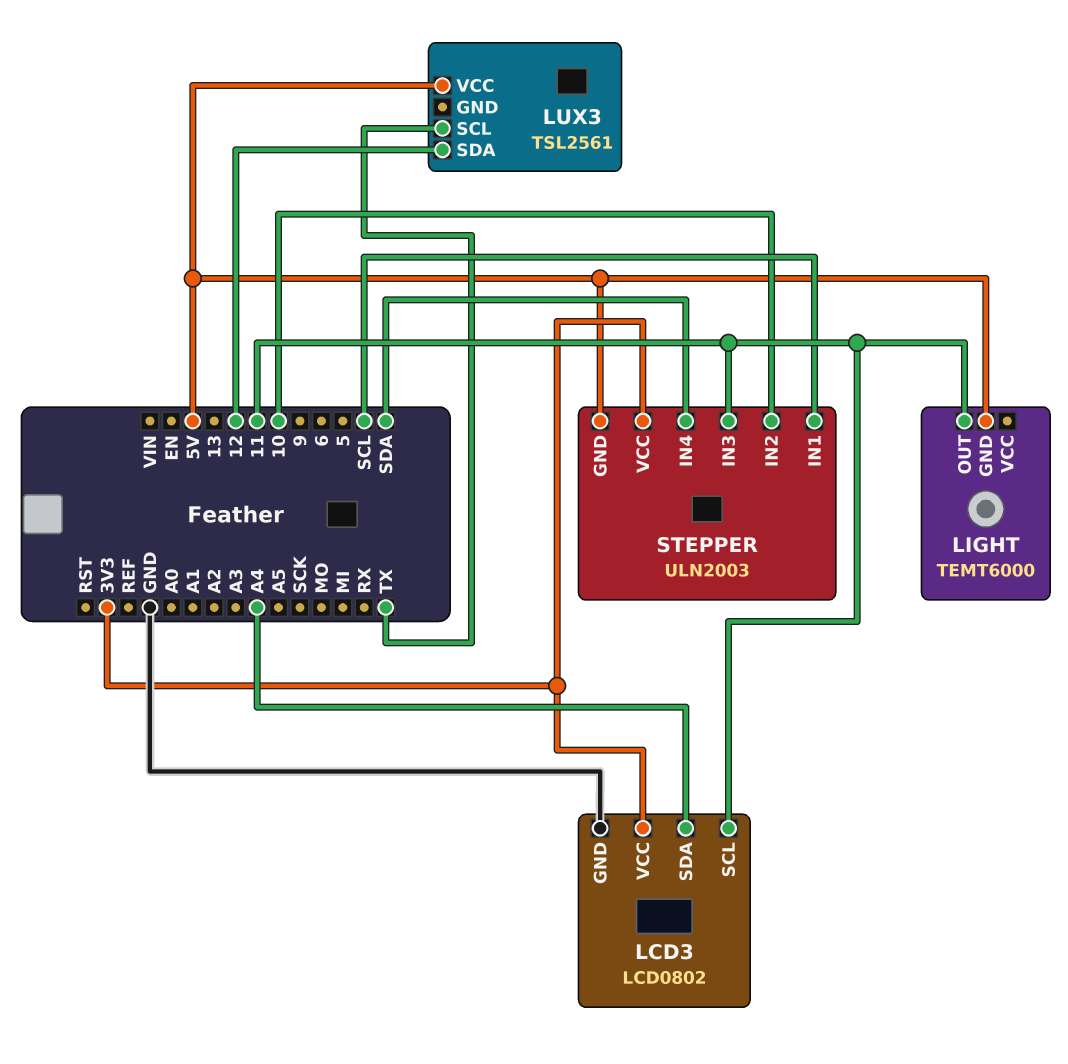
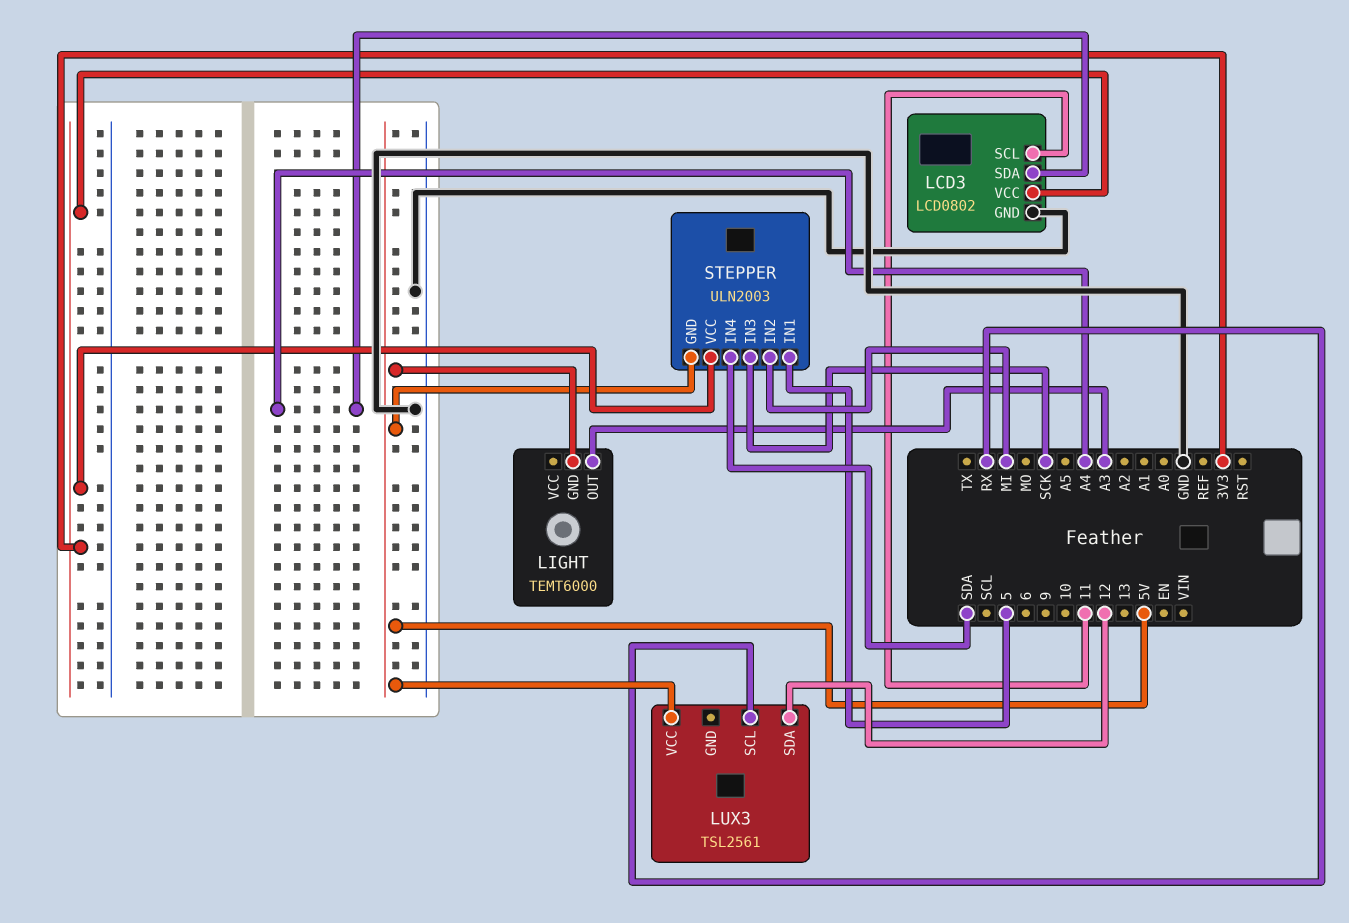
LIGHT pin OUT: 11 -> A3
LUX3 pin SCL: TX -> RX
STEPPER pin IN1: SCL -> 5
STEPPER pin IN2: 10 -> MI
STEPPER pin IN3: 11 -> SCK

